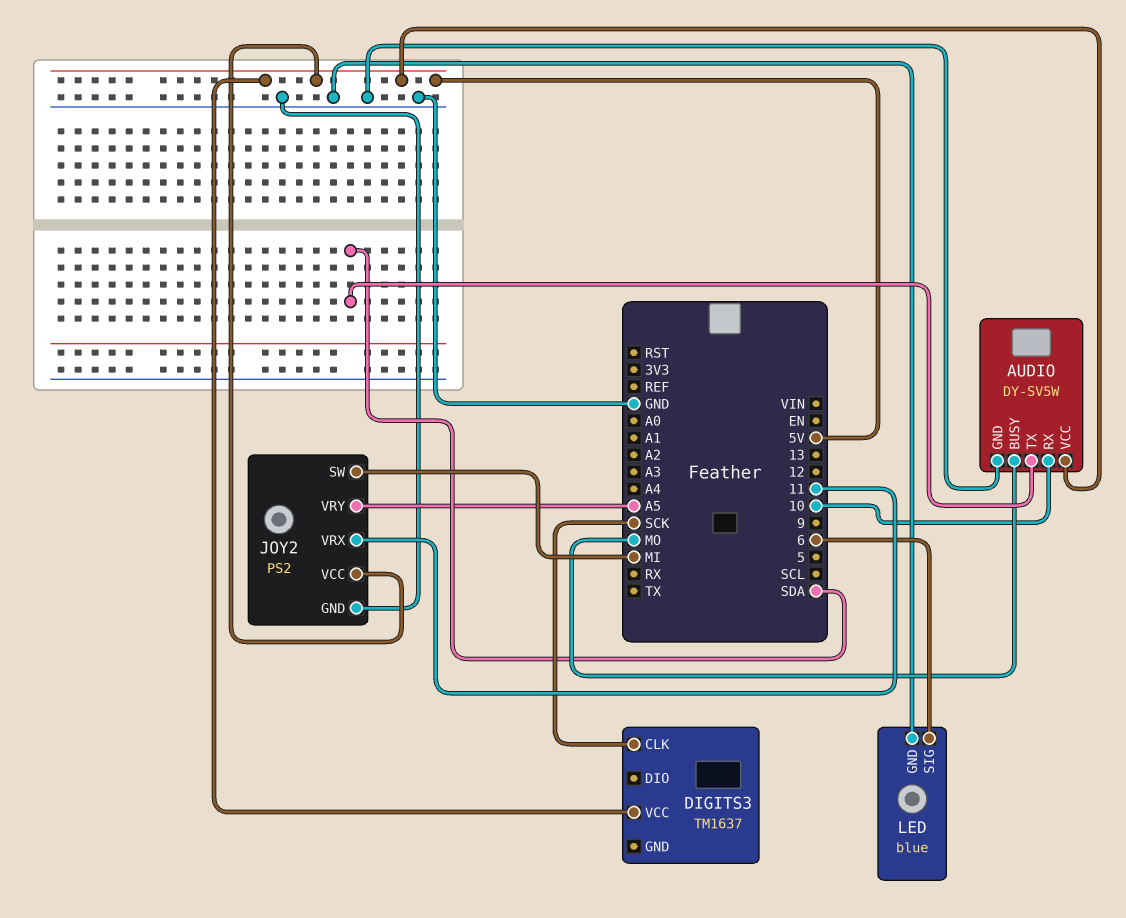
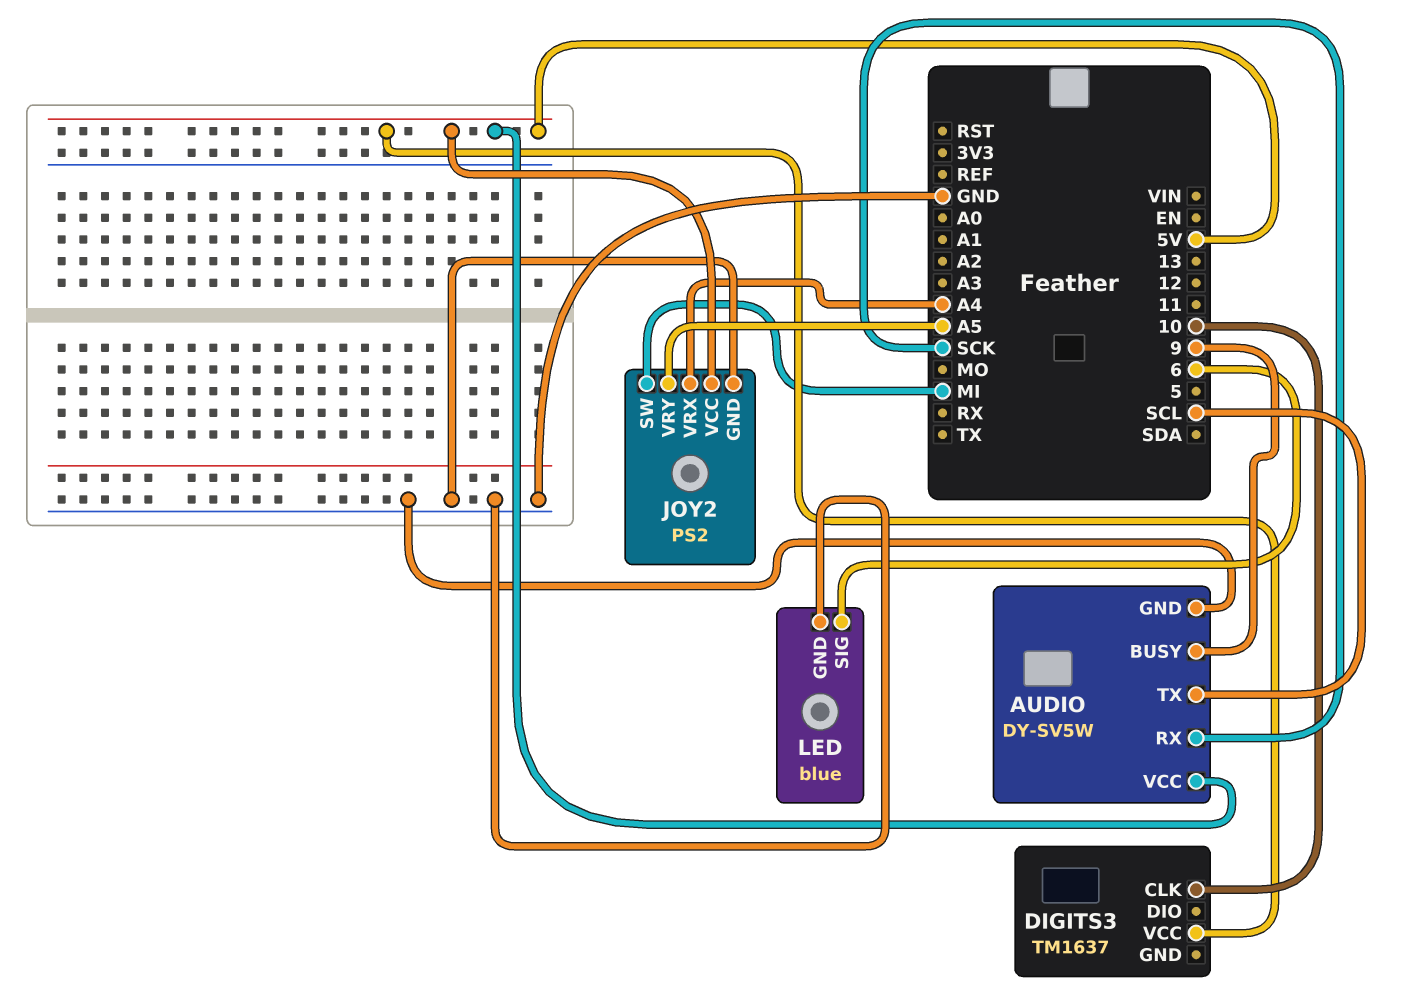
AUDIO pin BUSY: MO -> 9
AUDIO pin RX: 10 -> SCK
AUDIO pin TX: SDA -> SCL
DIGITS3 pin CLK: SCK -> 10
JOY2 pin VRX: 11 -> A4

